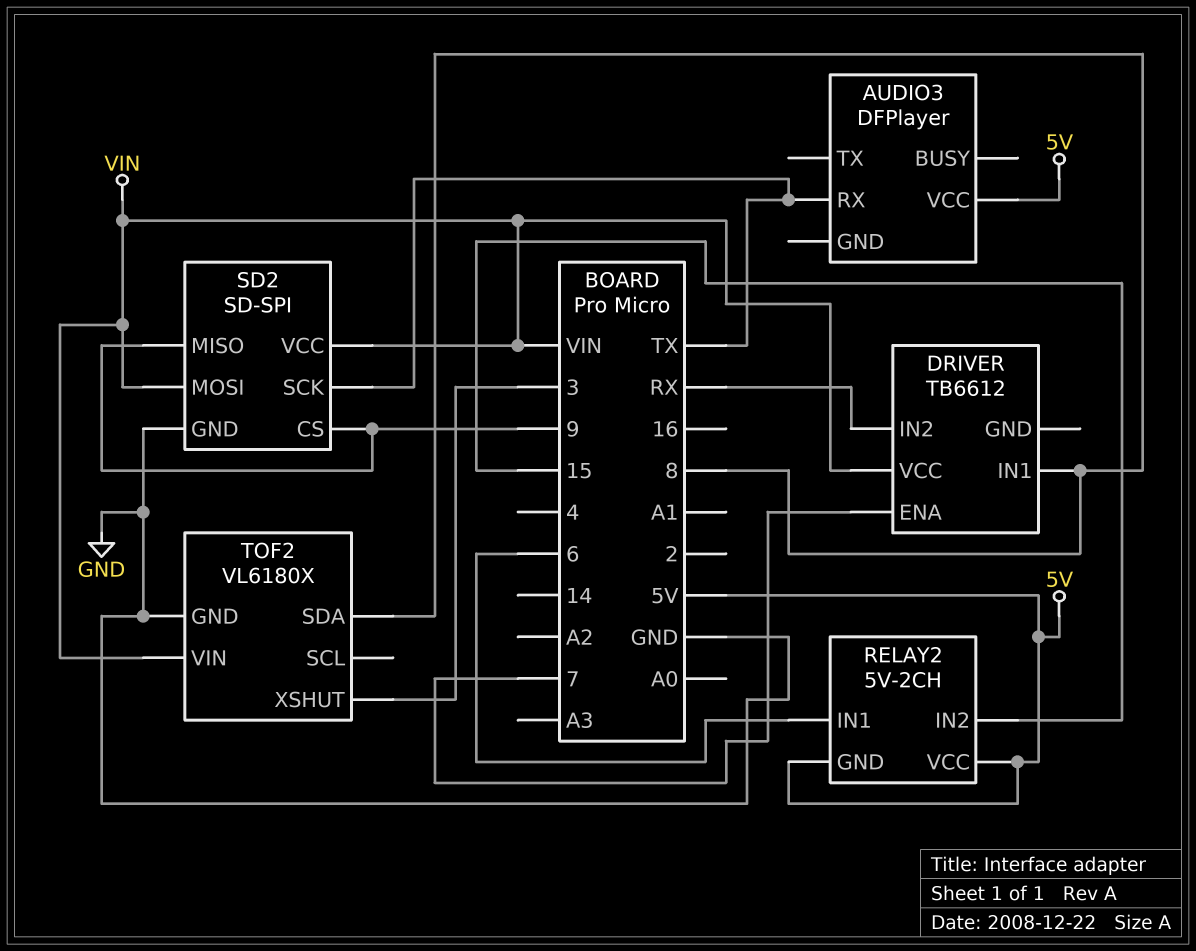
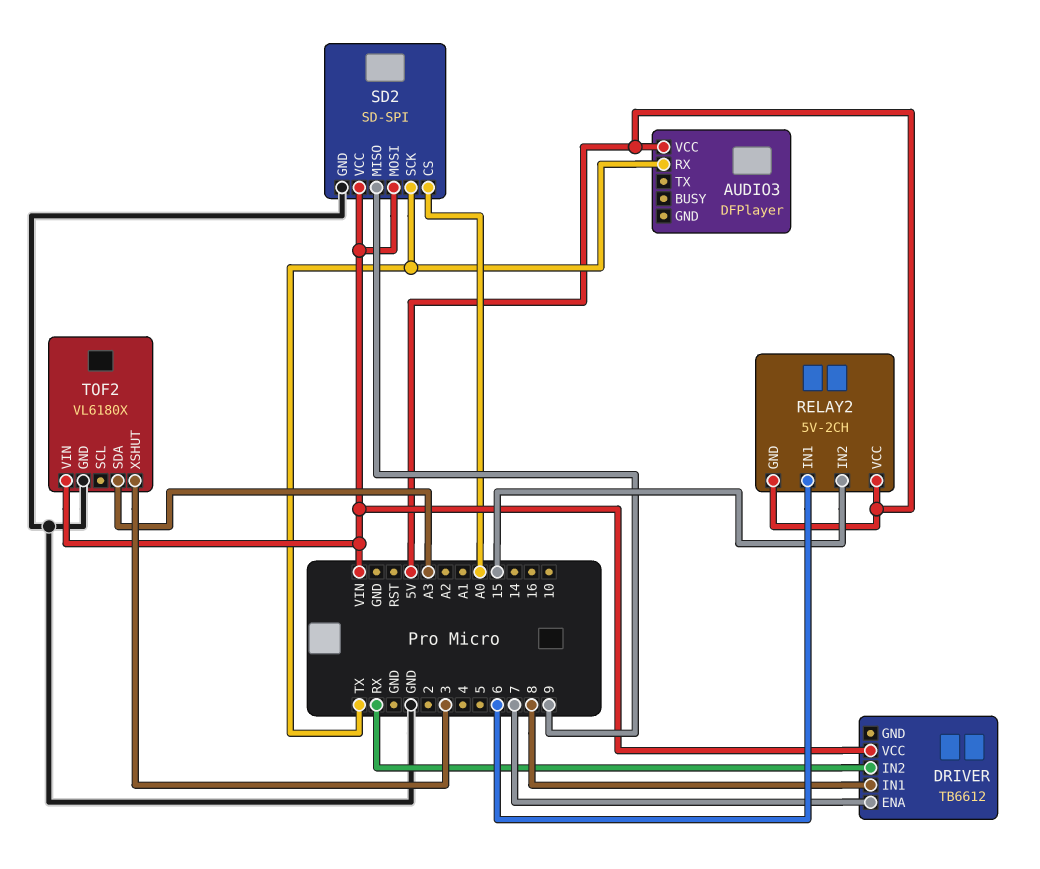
SD2 pin CS: 9 -> A0
TOF2 pin SDA: 8 -> A3

